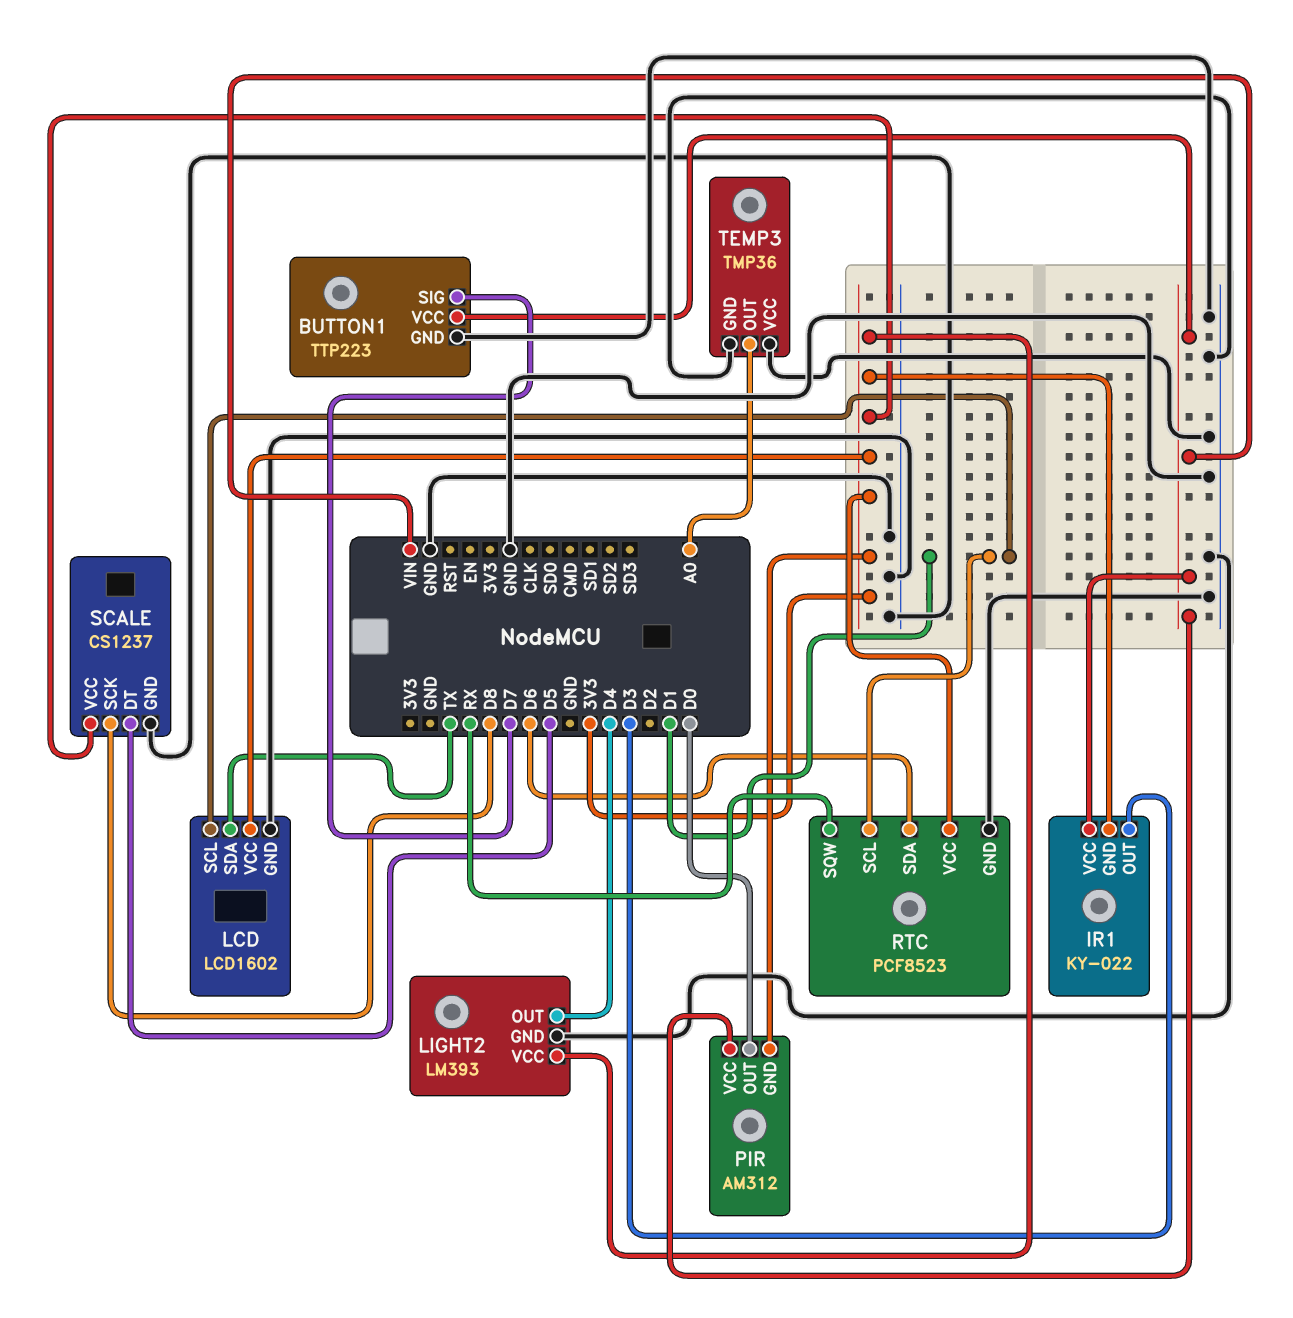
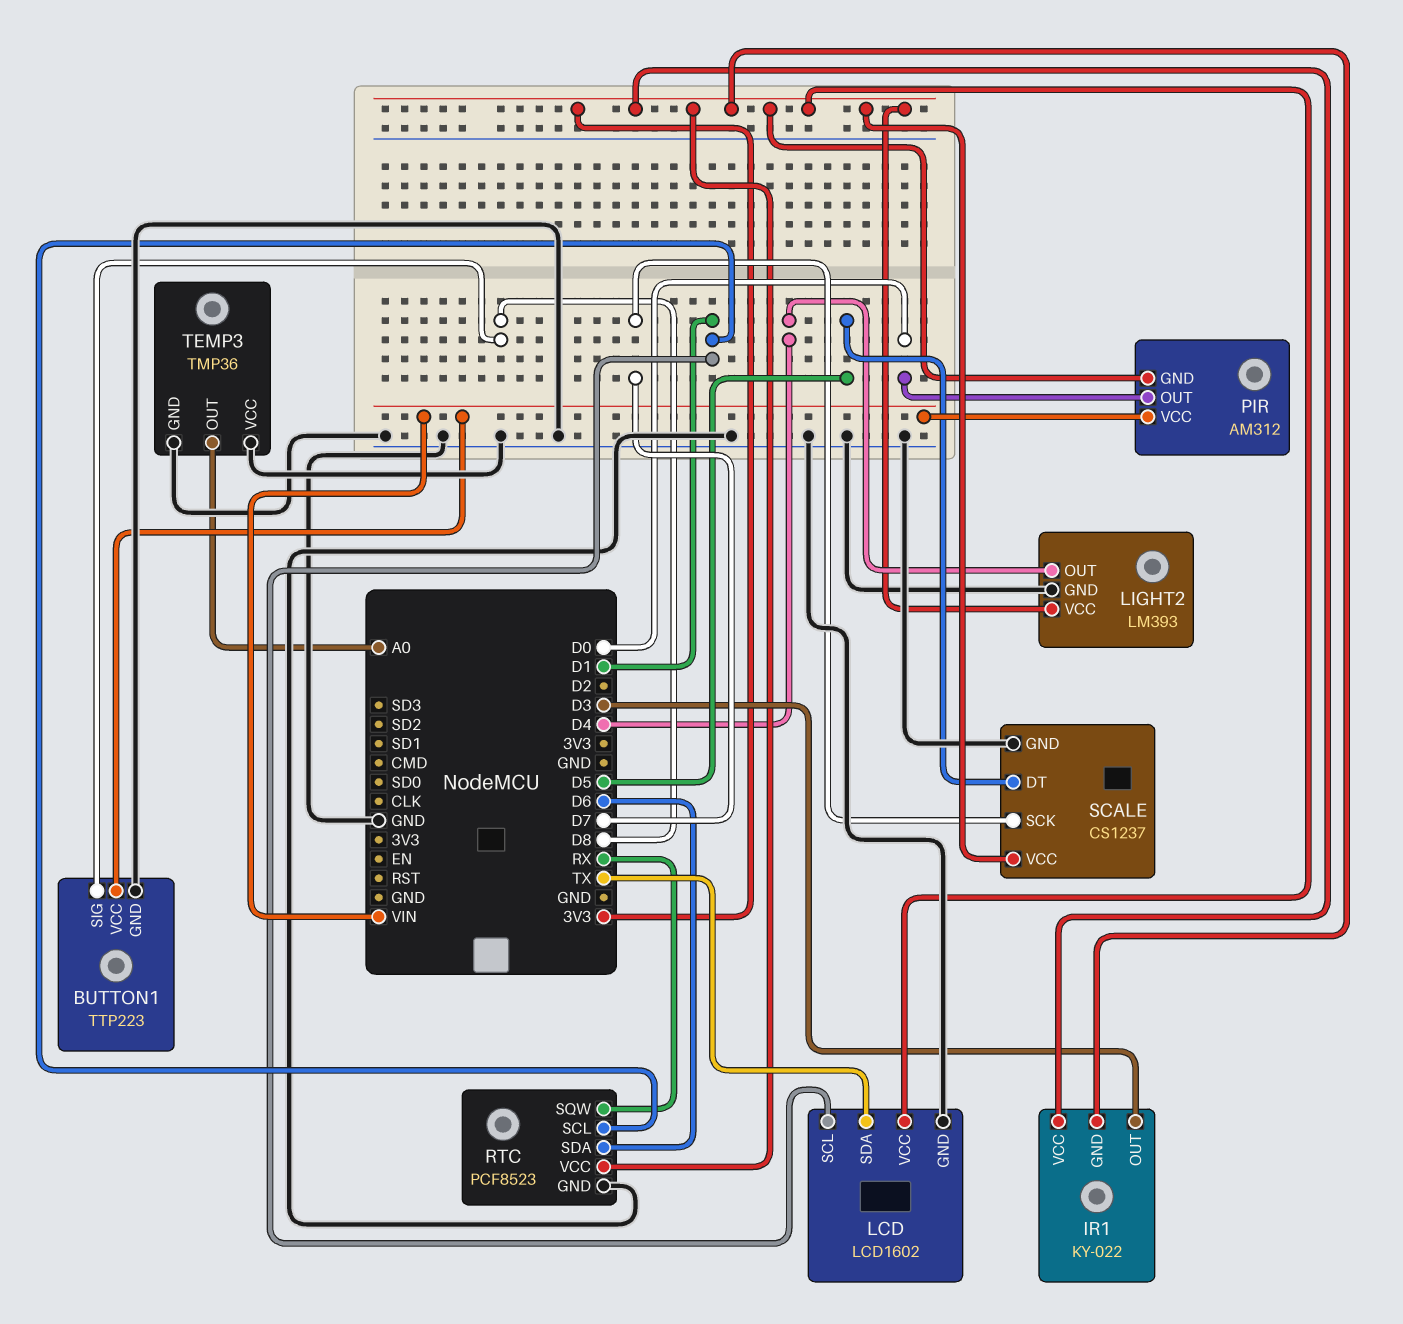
BUTTON1 pin SIG: D7 -> D8
IR1 pin VCC: VIN -> 3V3
SCALE pin SCK: D8 -> D7

